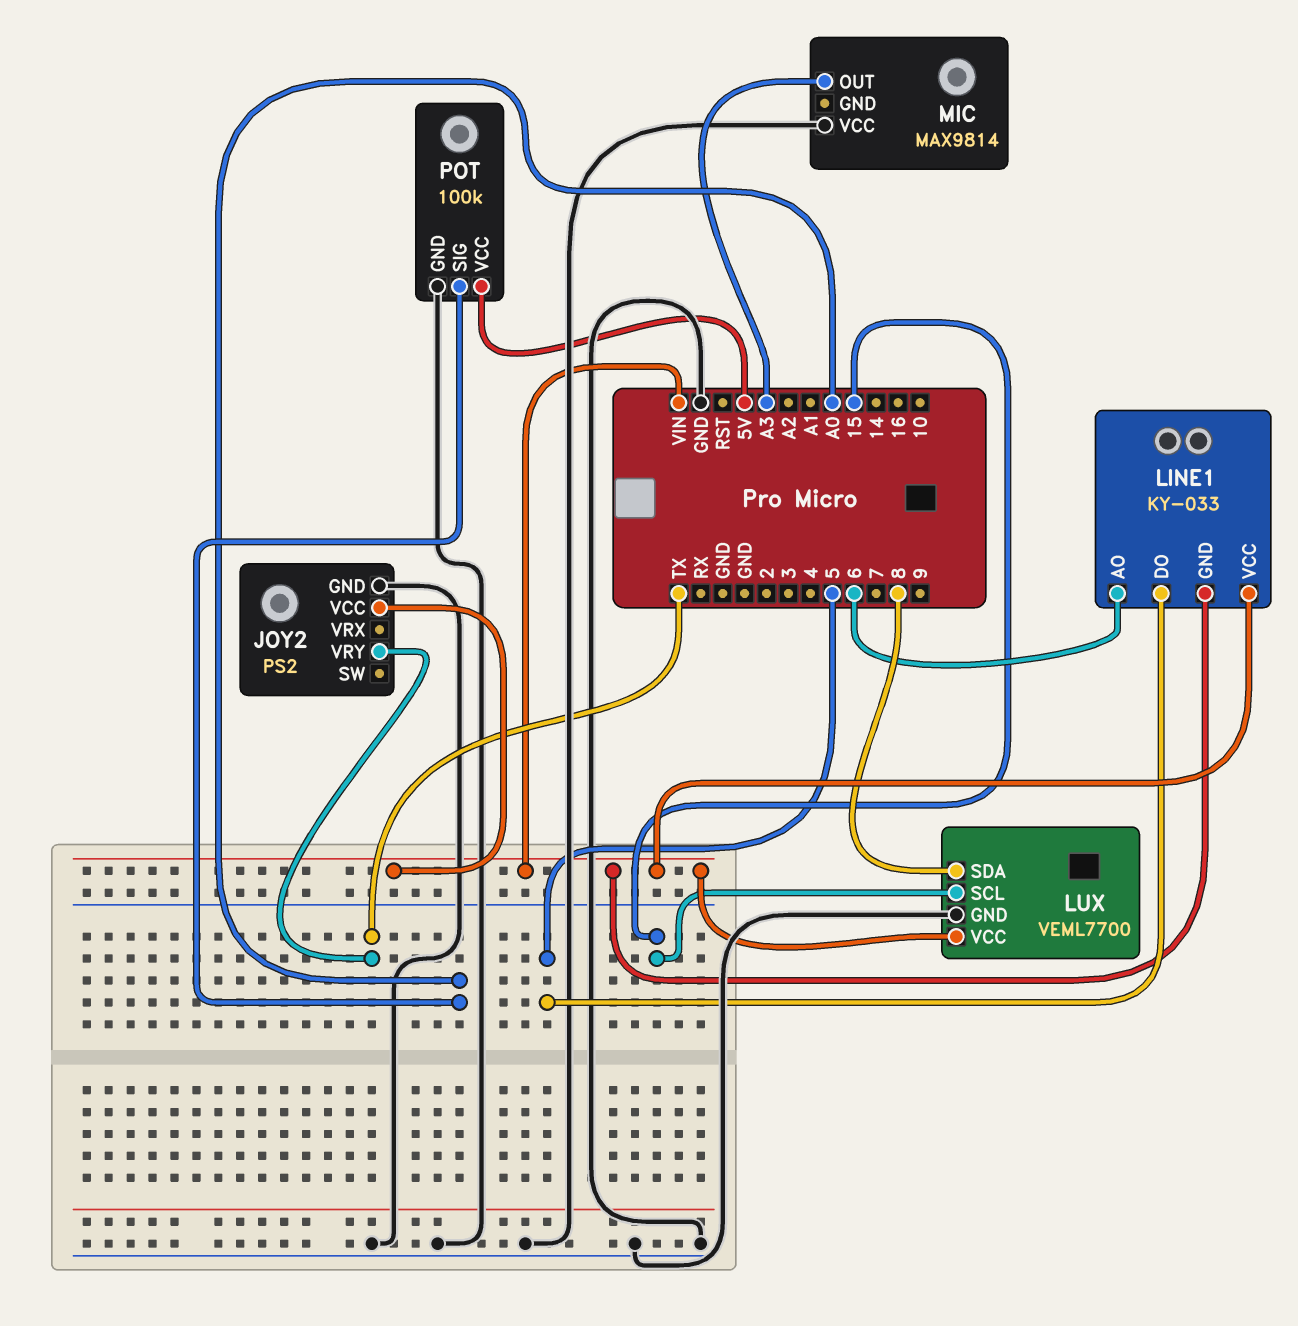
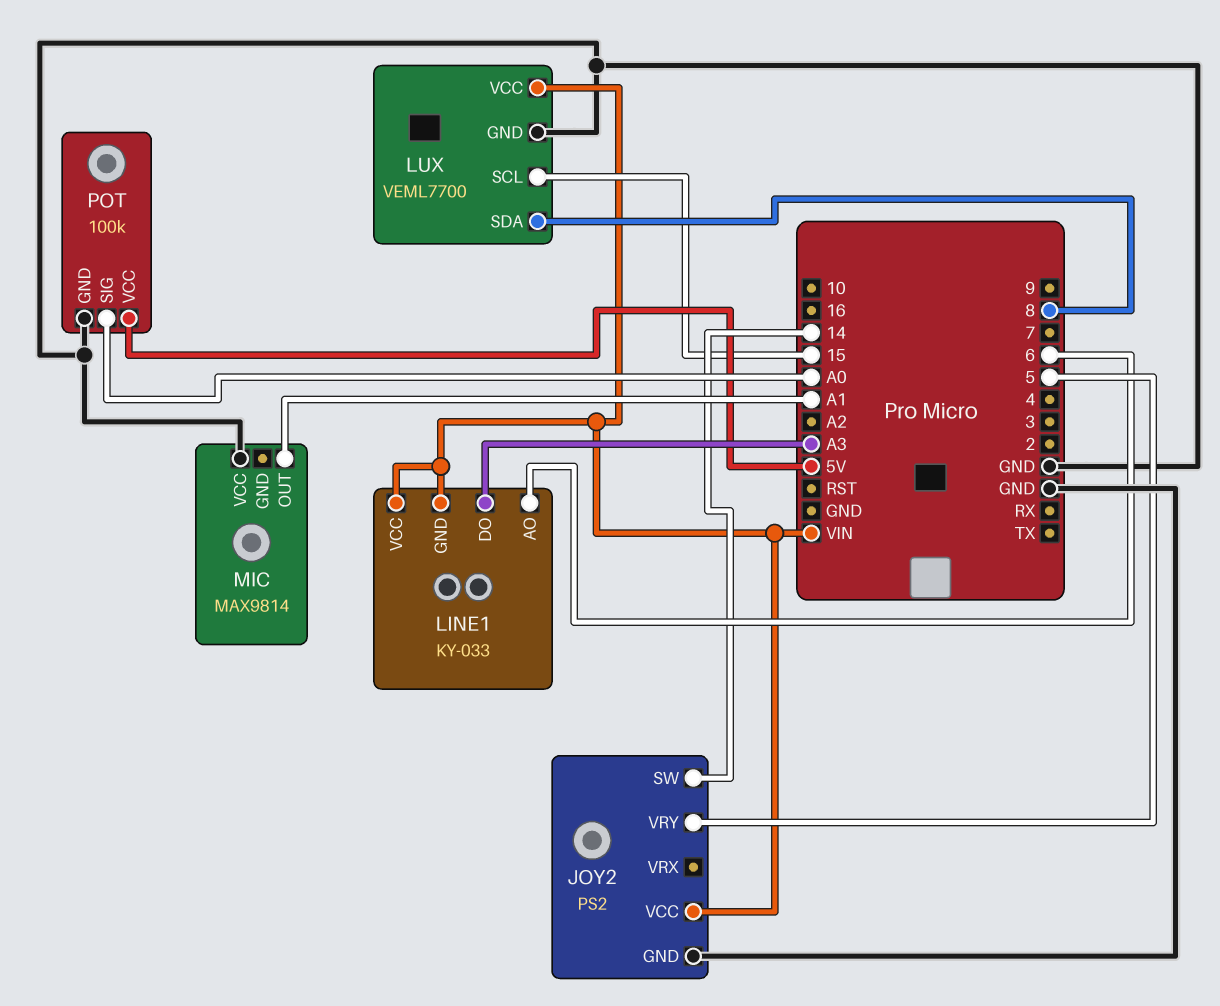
JOY2 pin SW: none -> 14
JOY2 pin VRY: TX -> 5
LINE1 pin DO: 5 -> A3
MIC pin OUT: A3 -> A1

